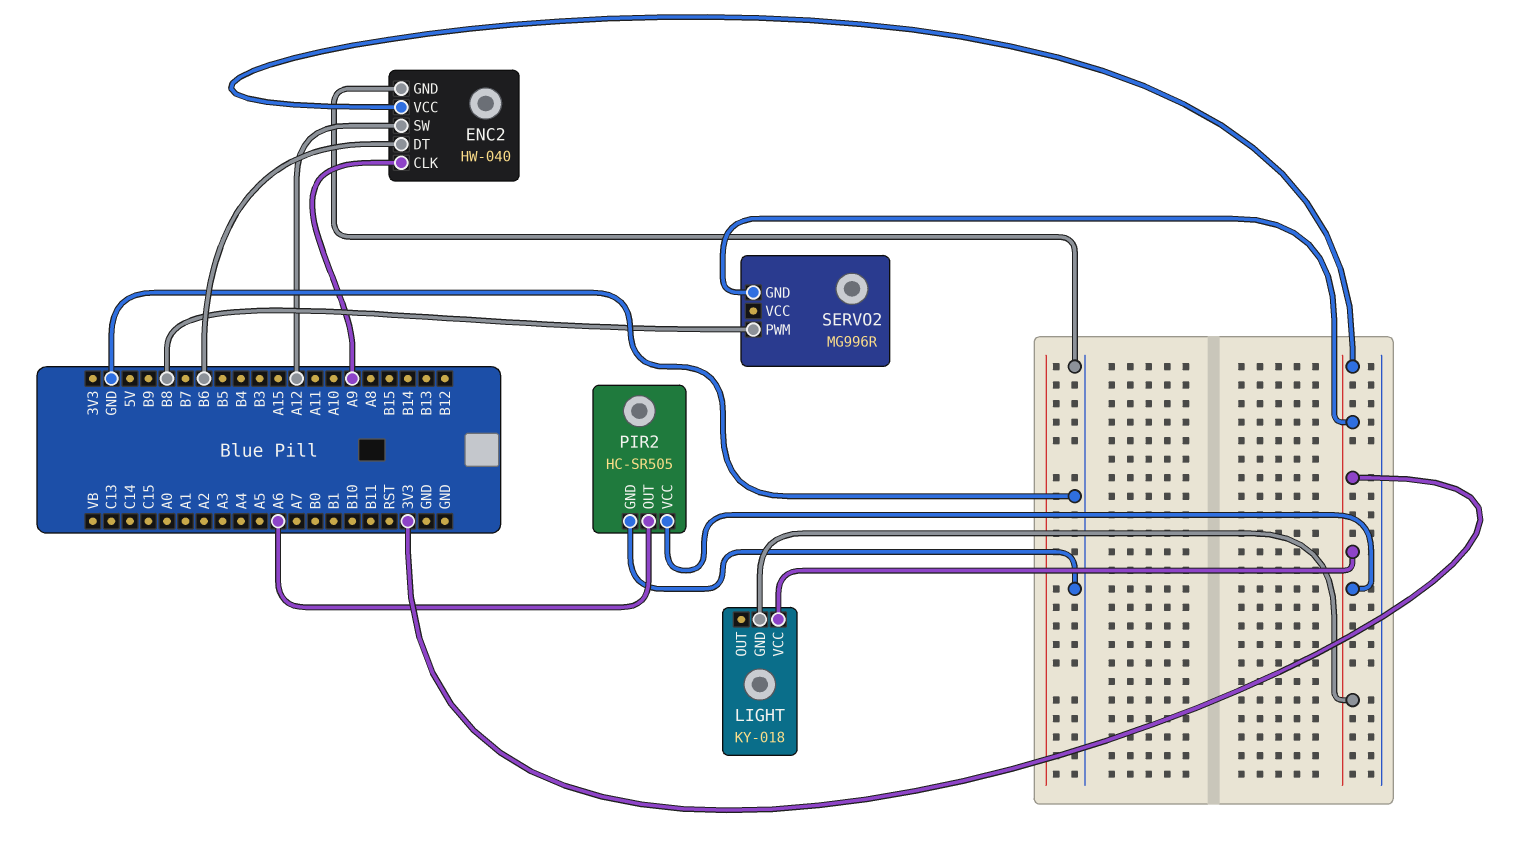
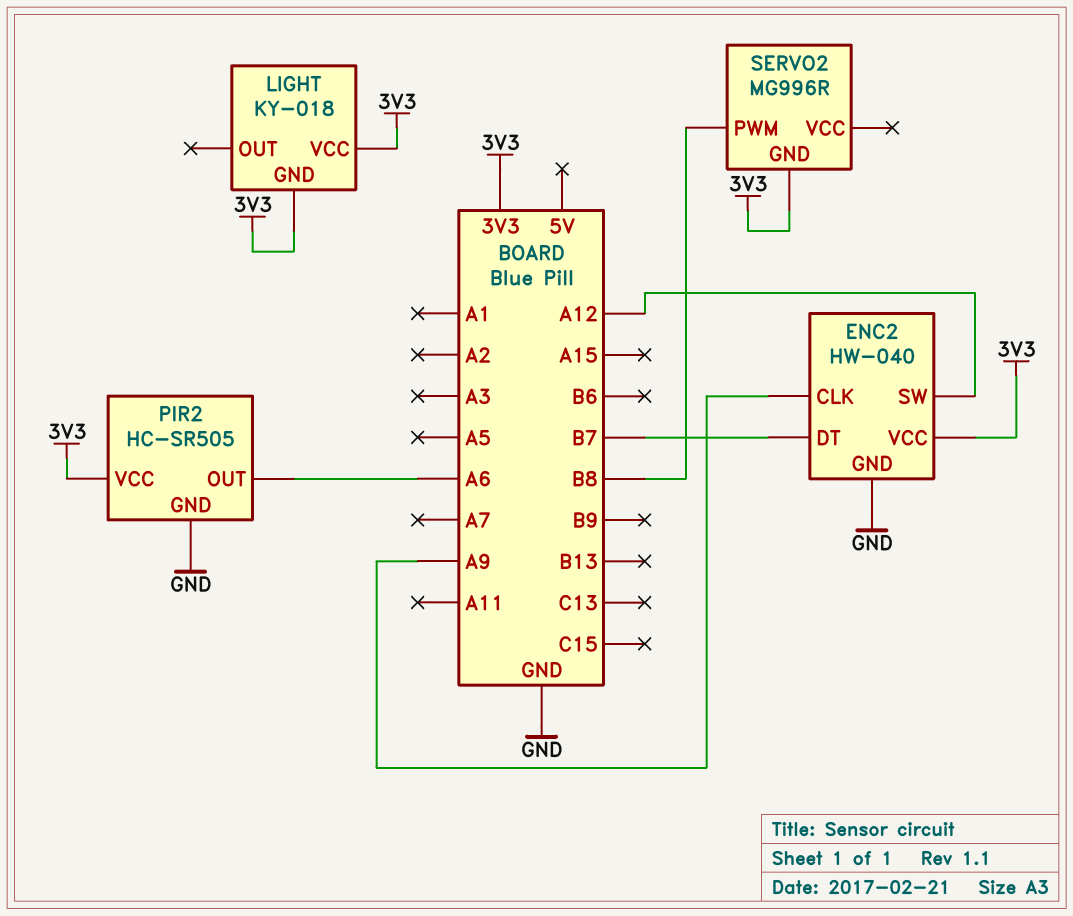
ENC2 pin DT: B6 -> B7

